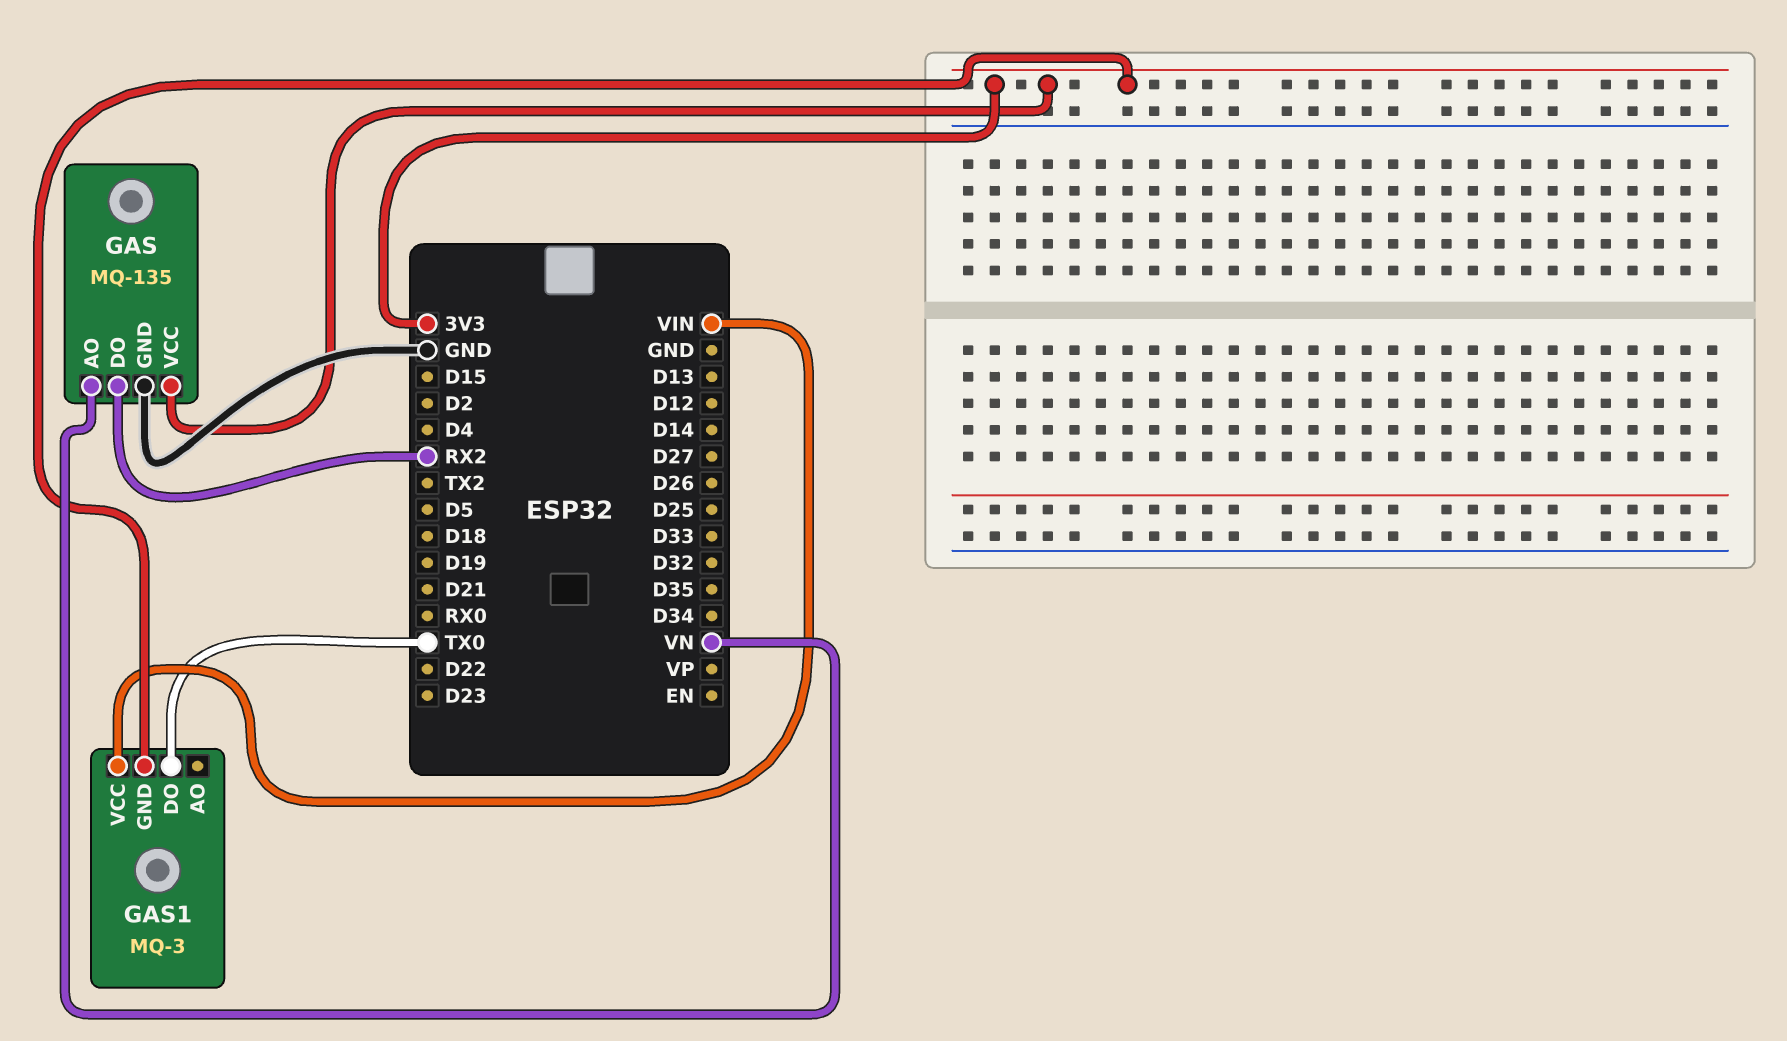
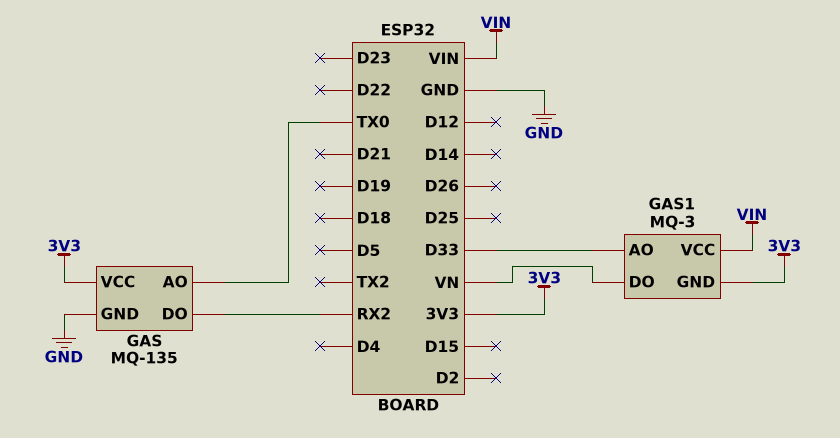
GAS pin AO: VN -> TX0
GAS1 pin AO: none -> D33
GAS1 pin DO: TX0 -> VN

